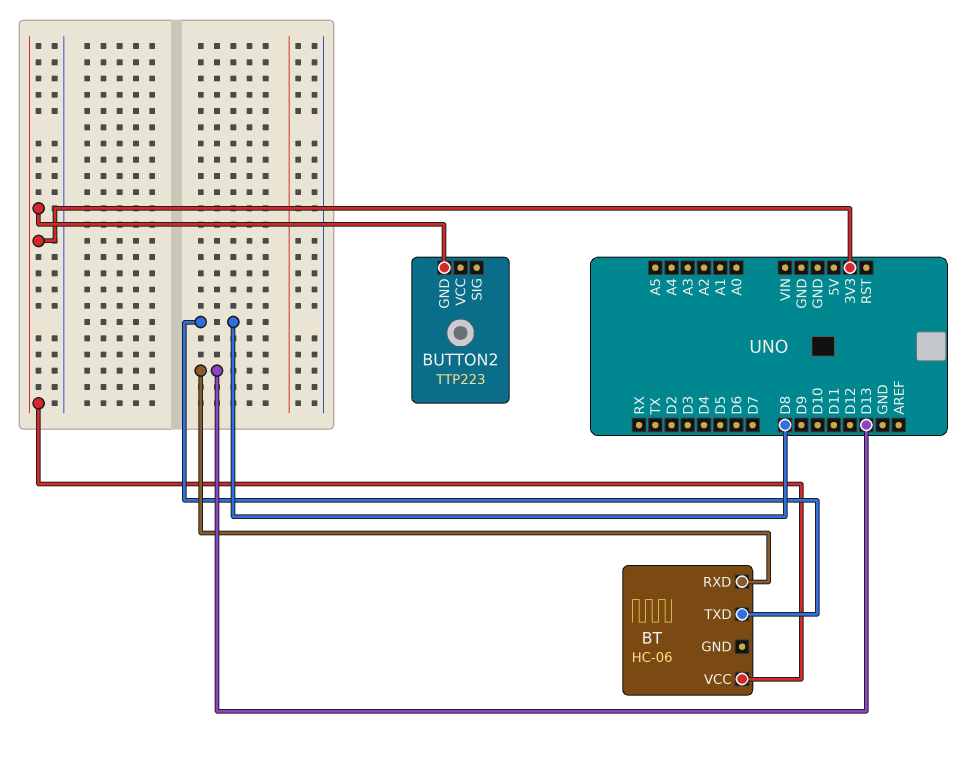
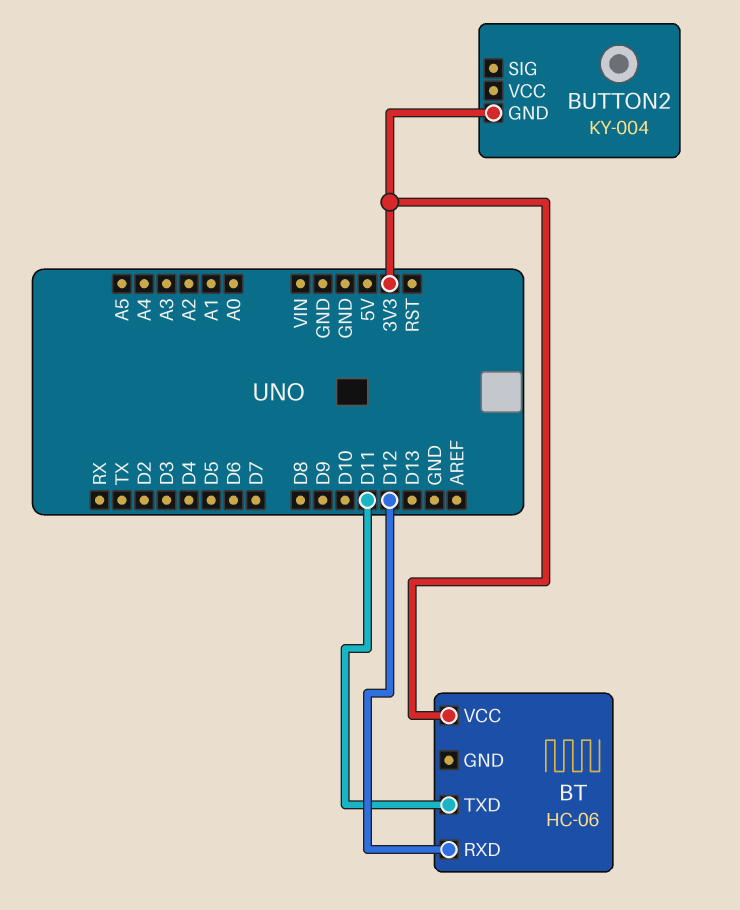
BT pin RXD: D13 -> D12
BT pin TXD: D8 -> D11
BUTTON2: TTP223 -> KY-004

